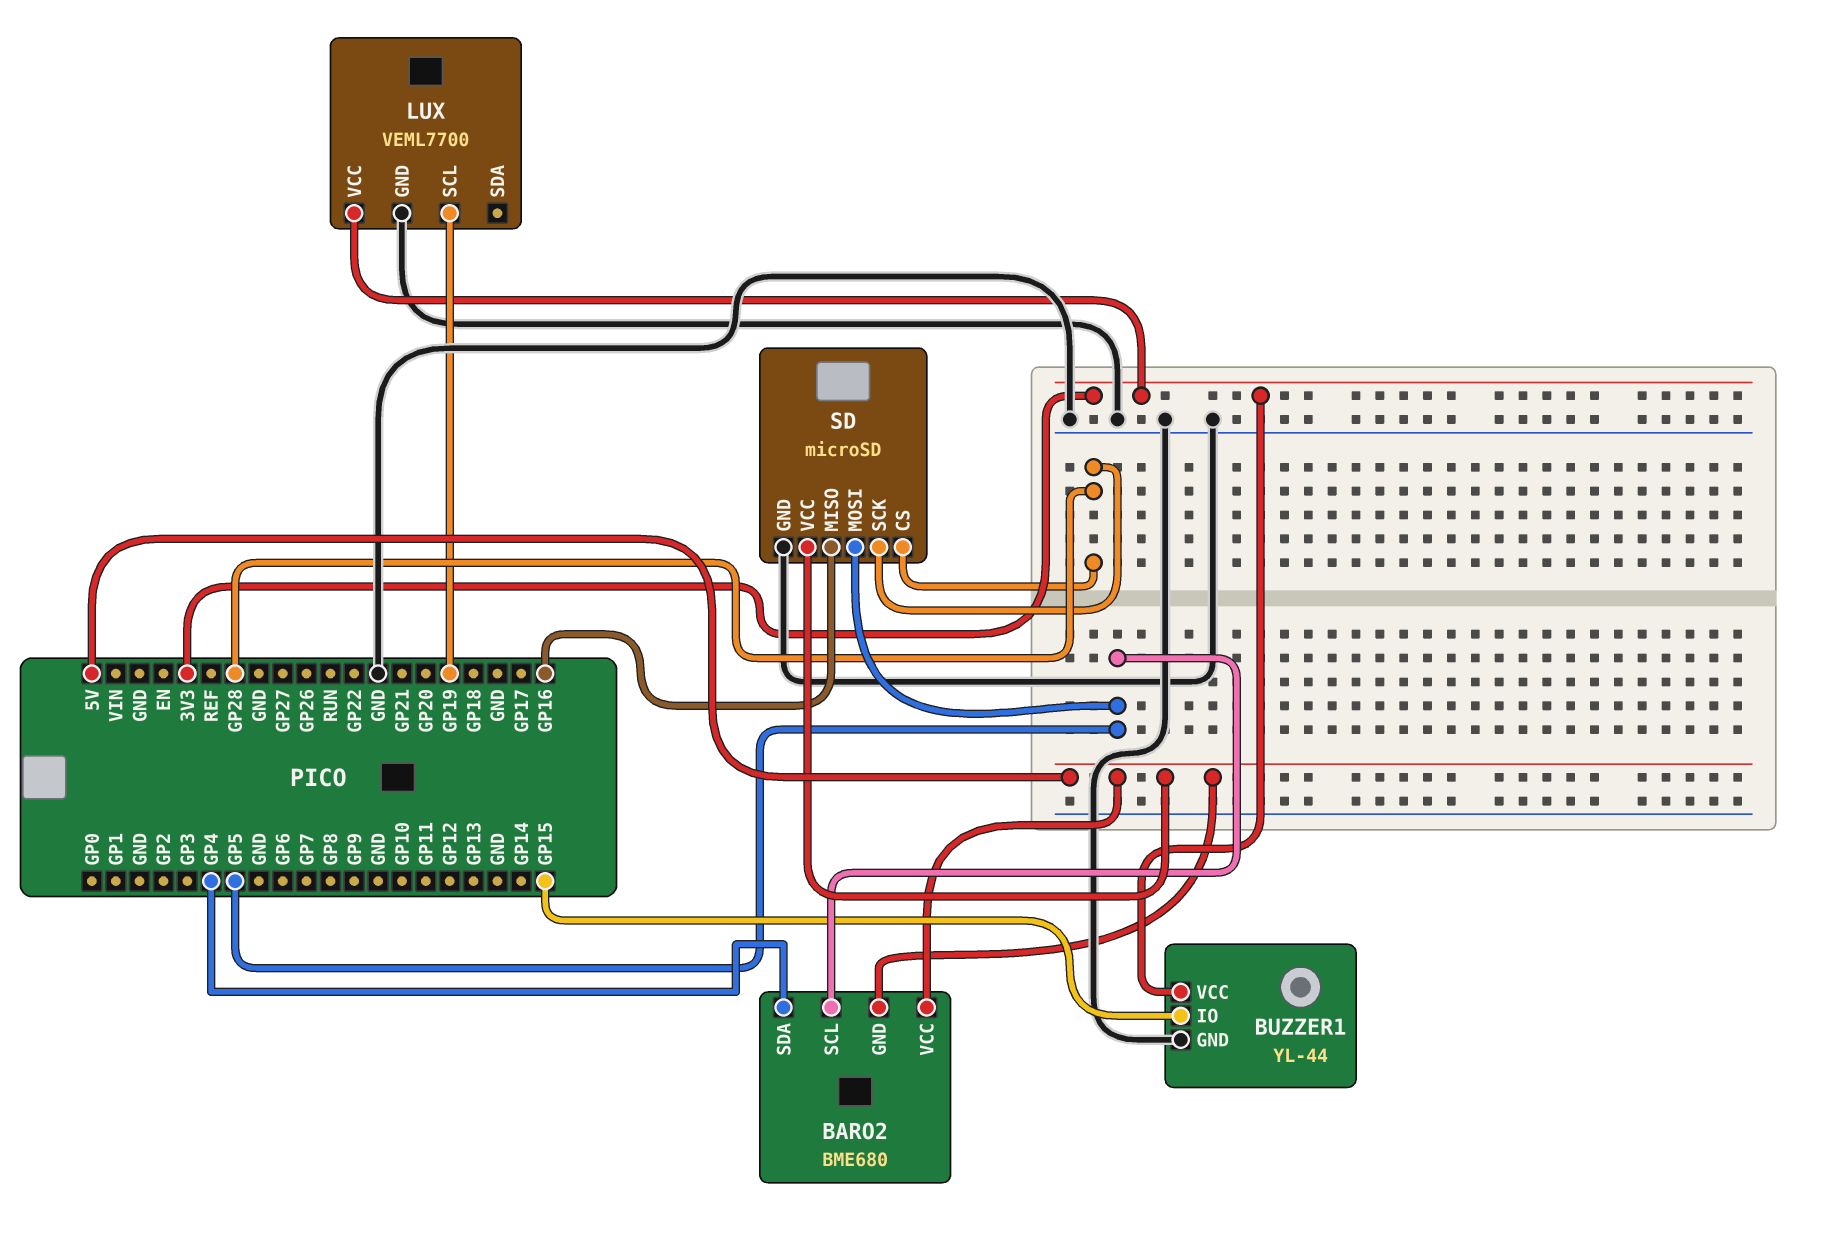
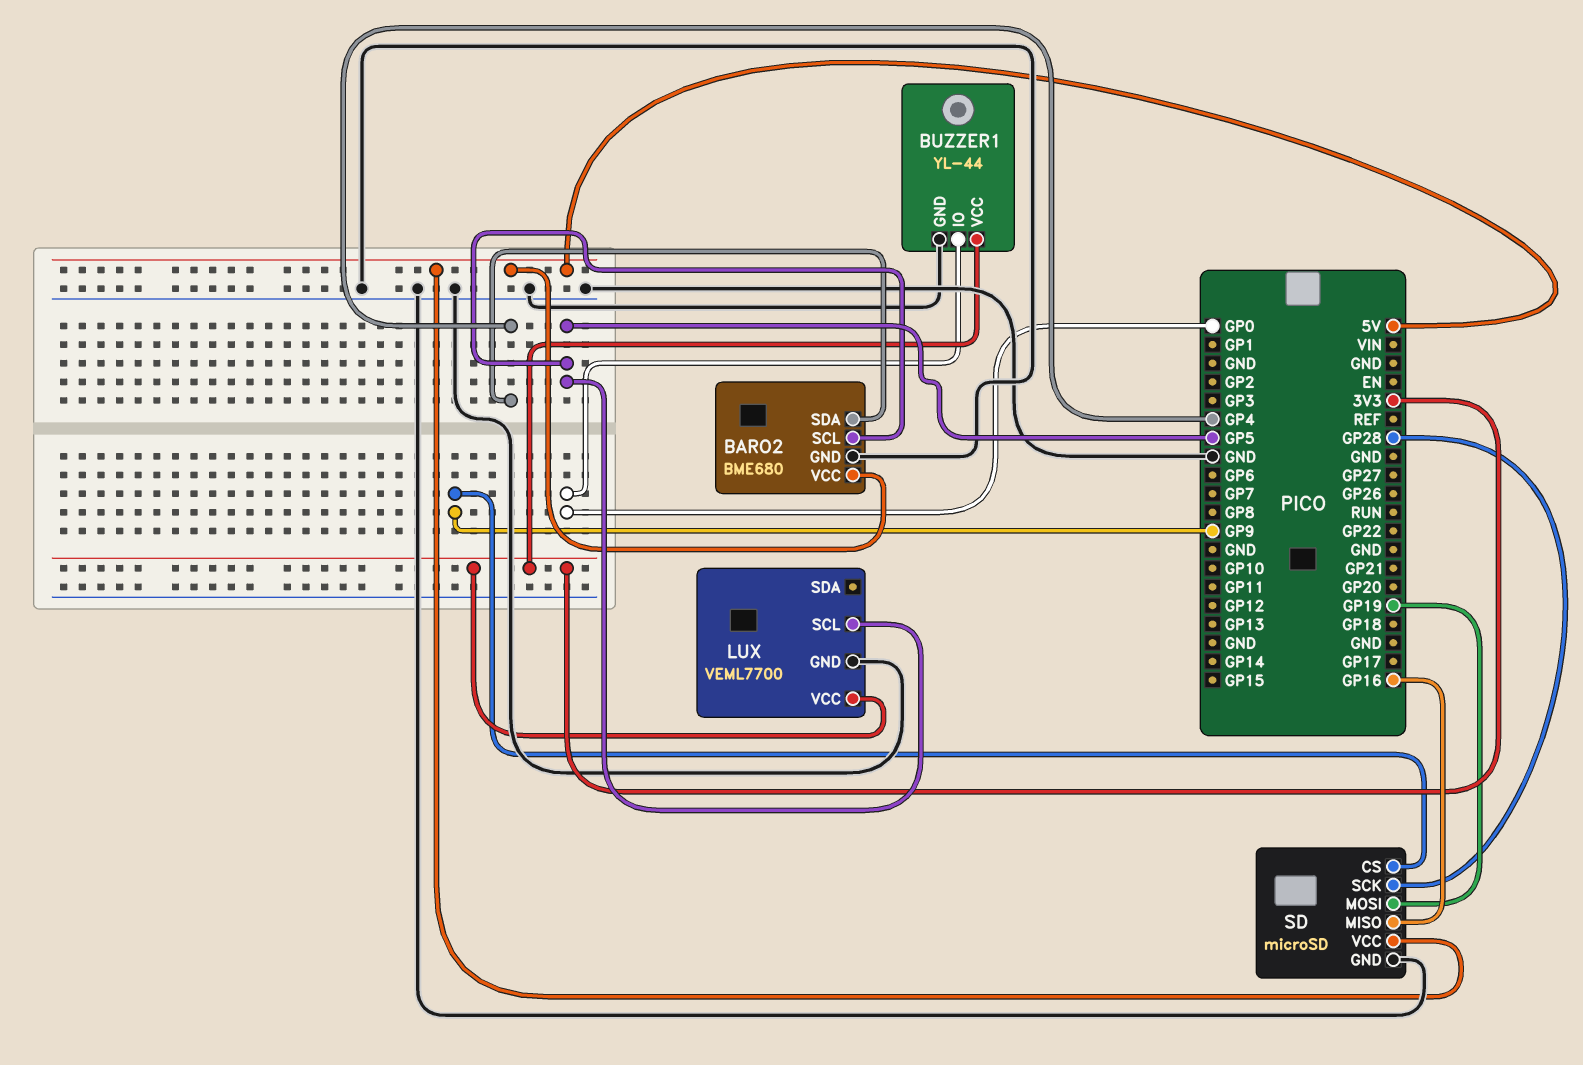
BARO2 pin GND: 5V -> GND
BUZZER1 pin IO: GP15 -> GP0
LUX pin SCL: GP19 -> GP5
SD pin CS: GP28 -> GP9
SD pin MOSI: GP5 -> GP19

